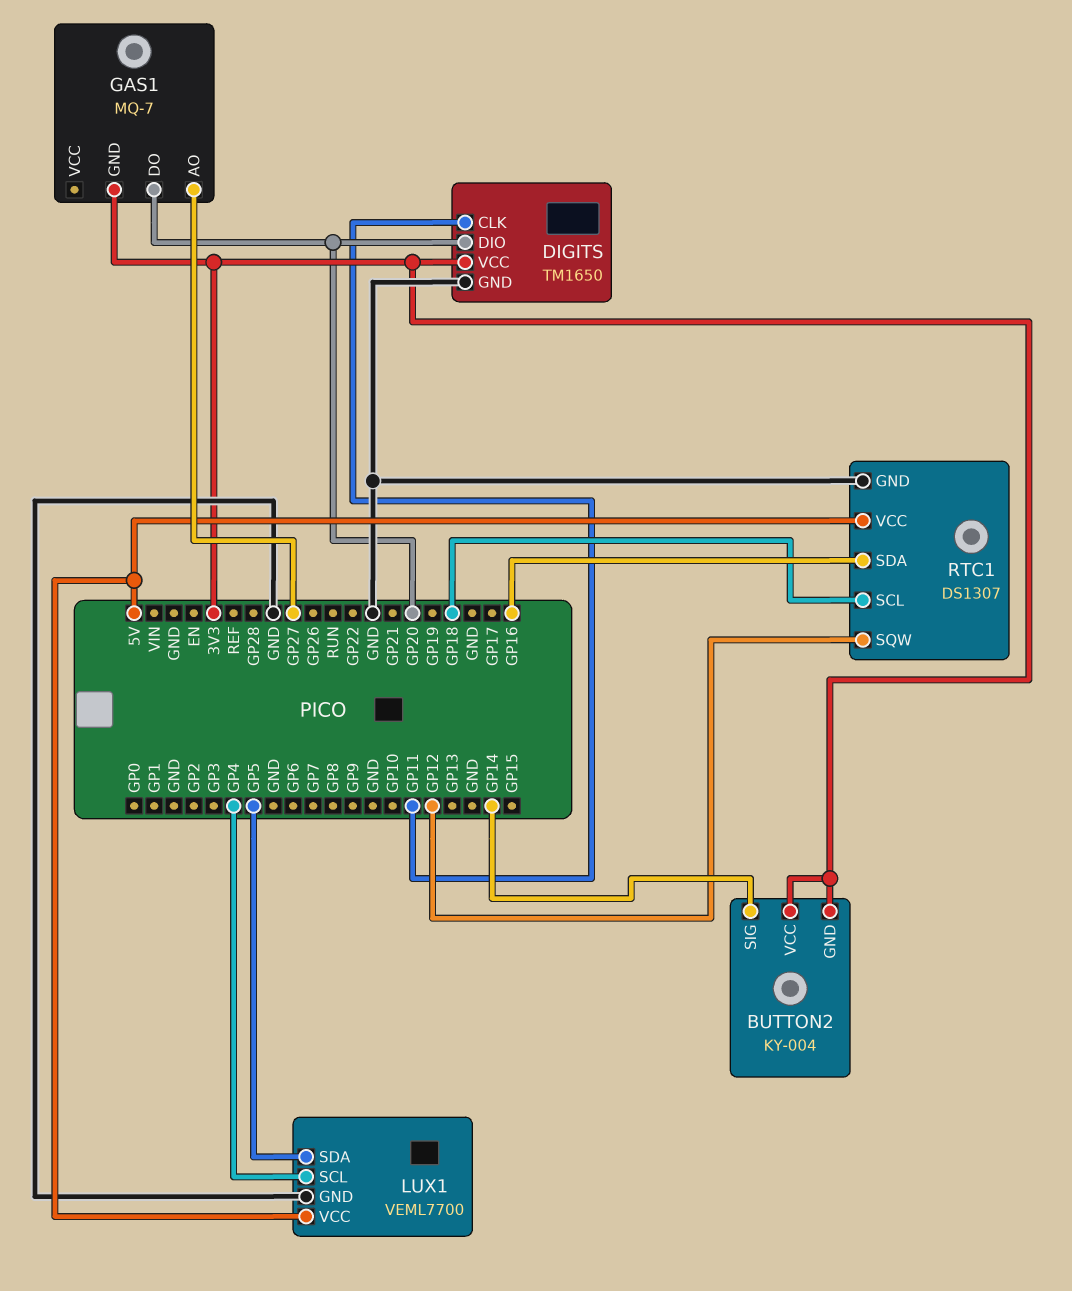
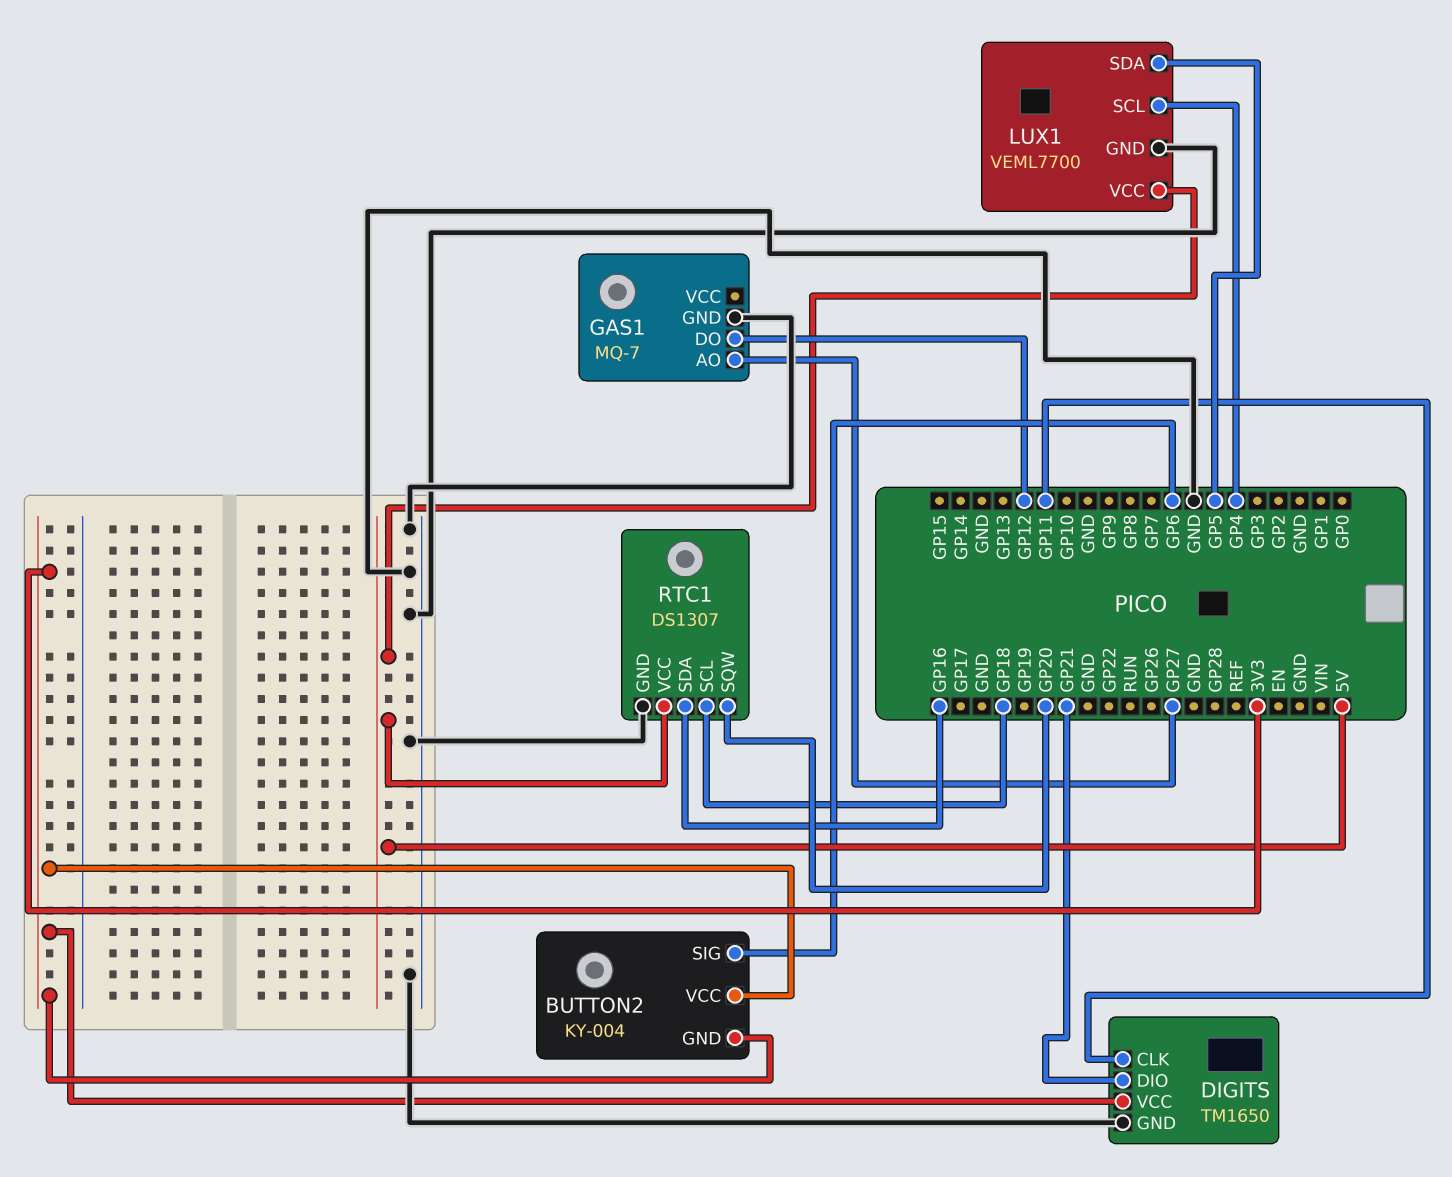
BUTTON2 pin SIG: GP14 -> GP6
DIGITS pin DIO: GP20 -> GP21
GAS1 pin DO: GP20 -> GP12
GAS1 pin GND: 3V3 -> GND
RTC1 pin SQW: GP12 -> GP20

